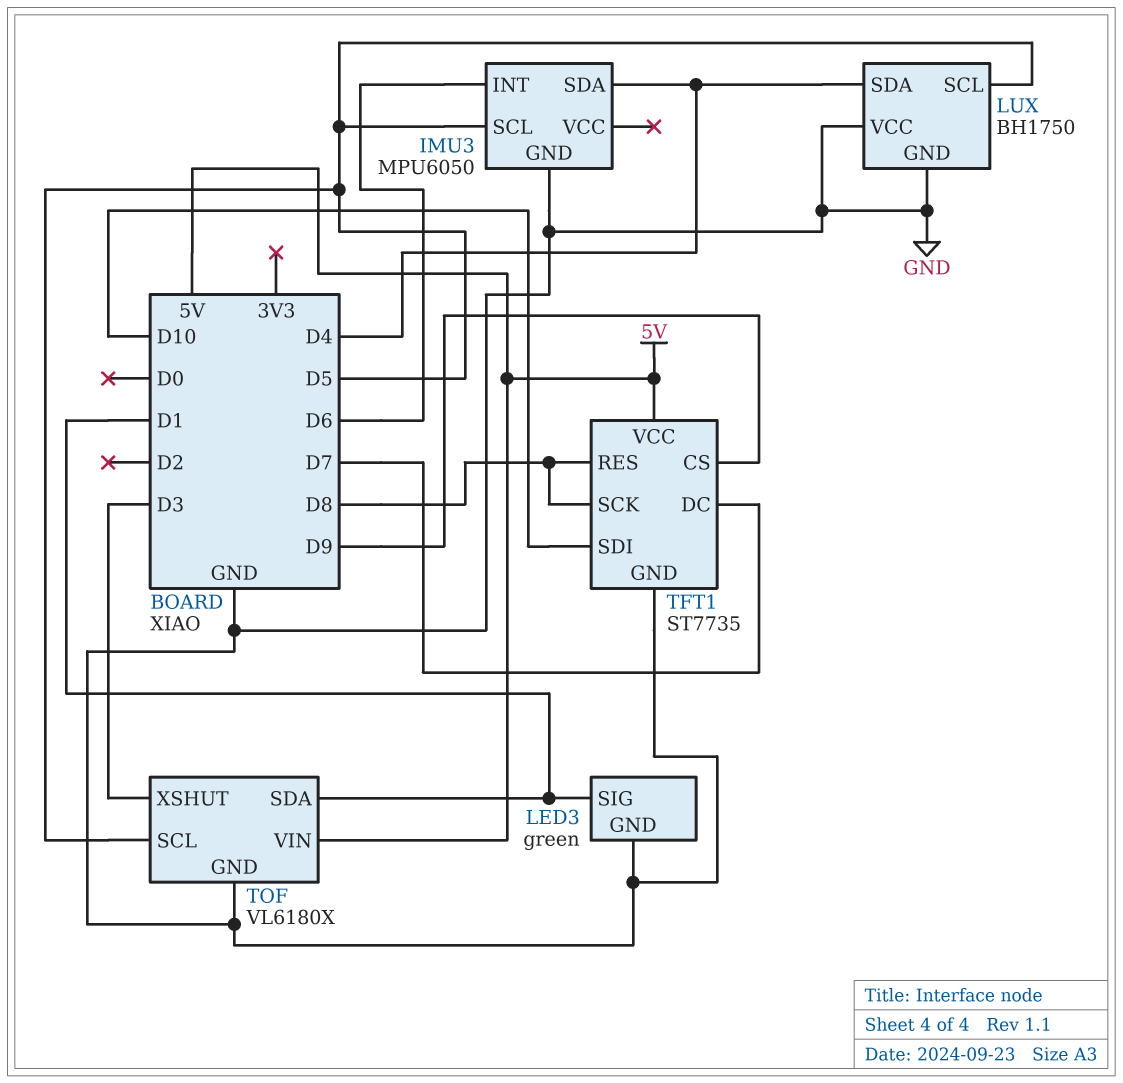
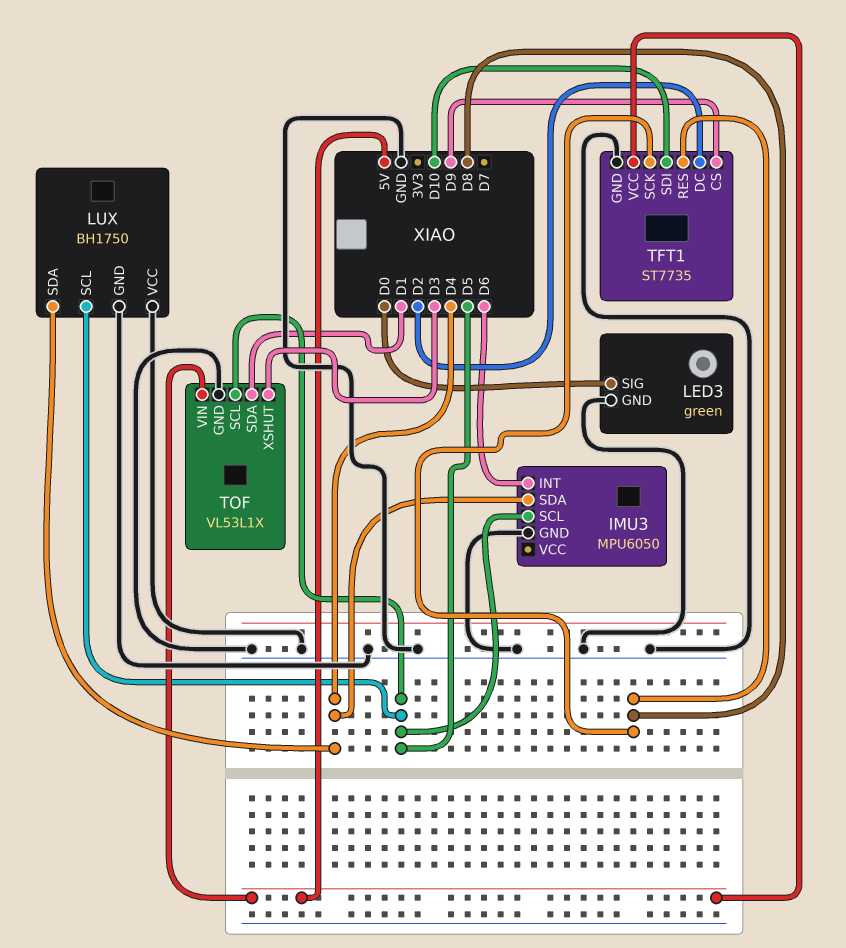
LED3 pin SIG: D1 -> D0
TFT1 pin DC: D7 -> D2
TOF: VL6180X -> VL53L1X

